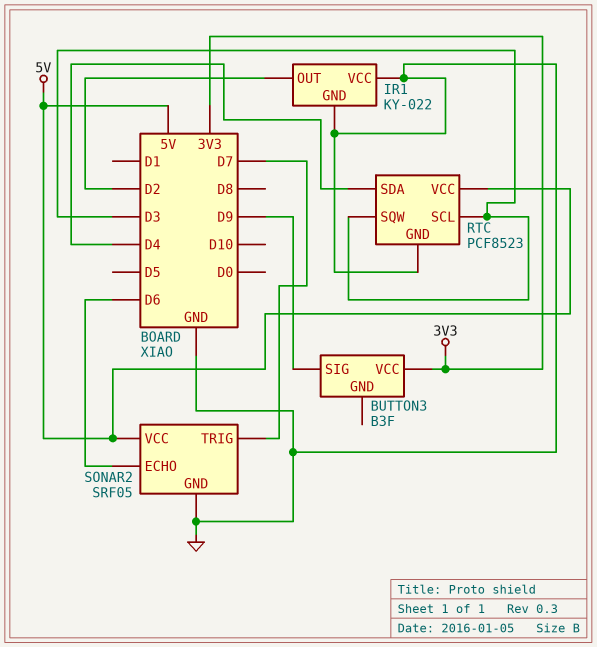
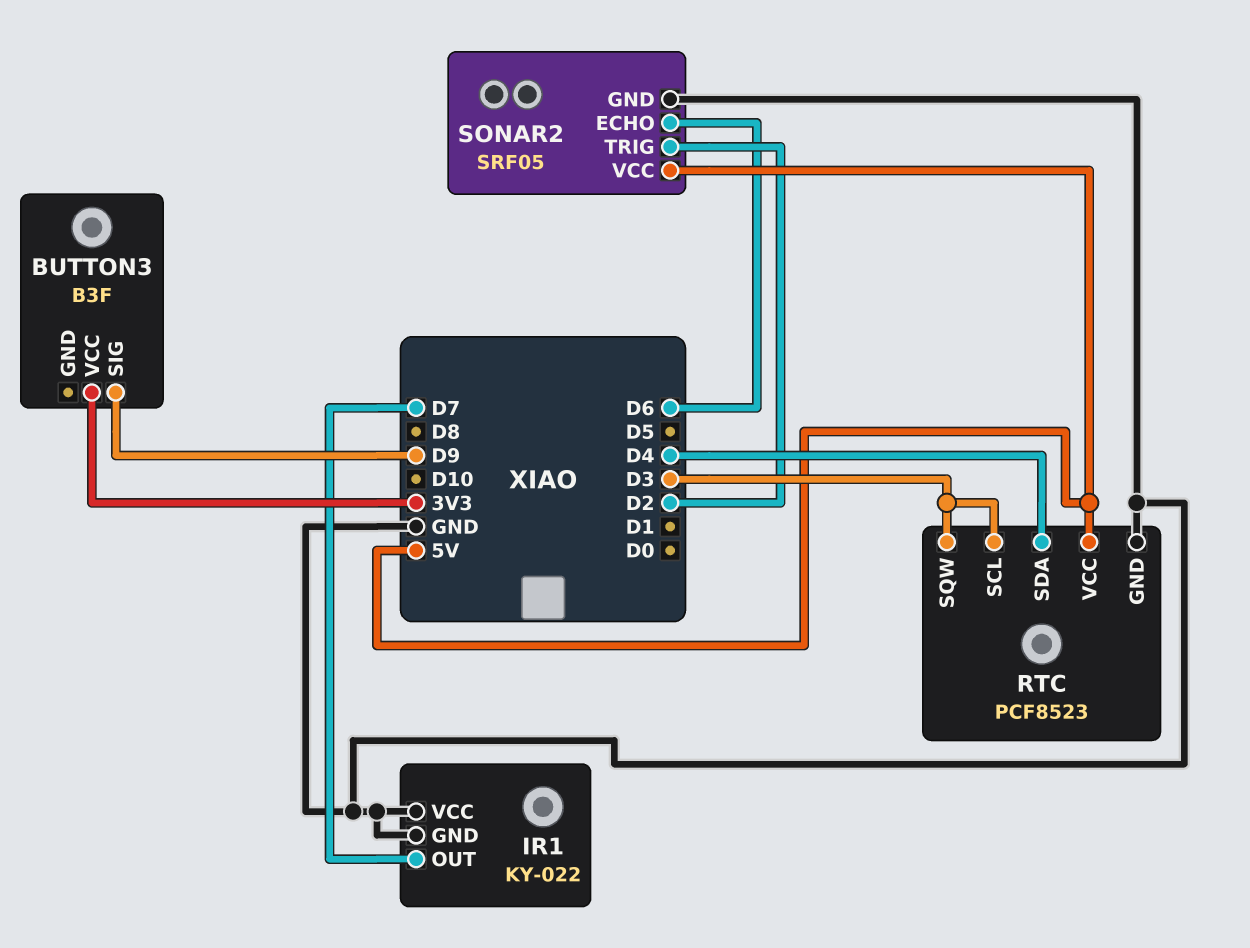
IR1 pin OUT: D2 -> D7
SONAR2 pin TRIG: D7 -> D2

